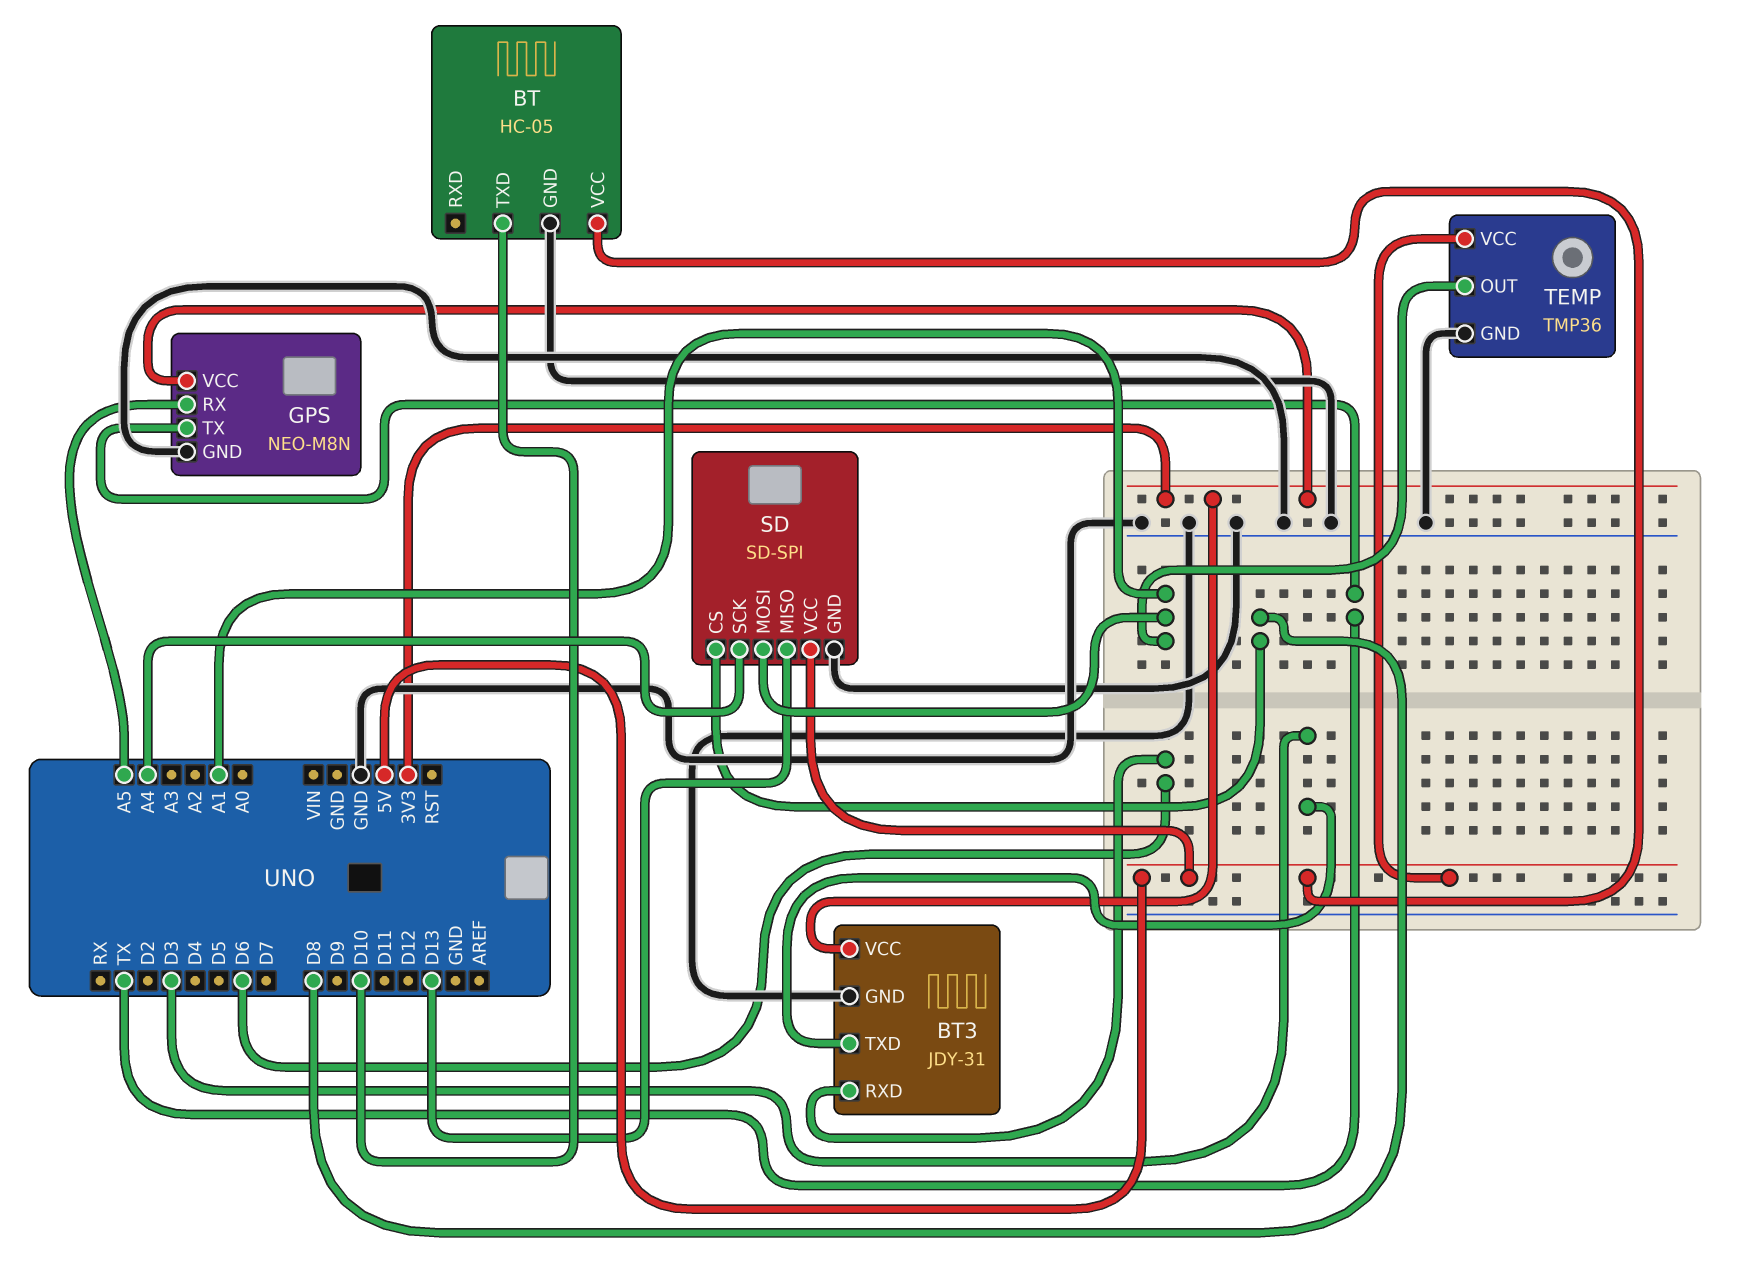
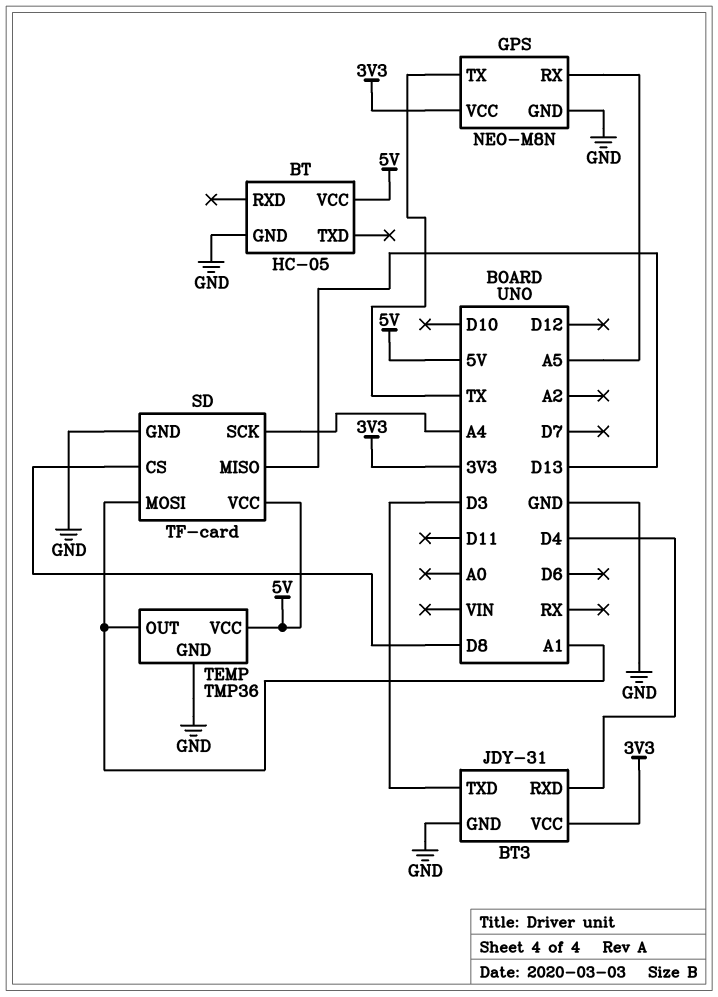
BT pin TXD: D10 -> none
BT3 pin RXD: D6 -> D4
SD: SD-SPI -> TF-card

